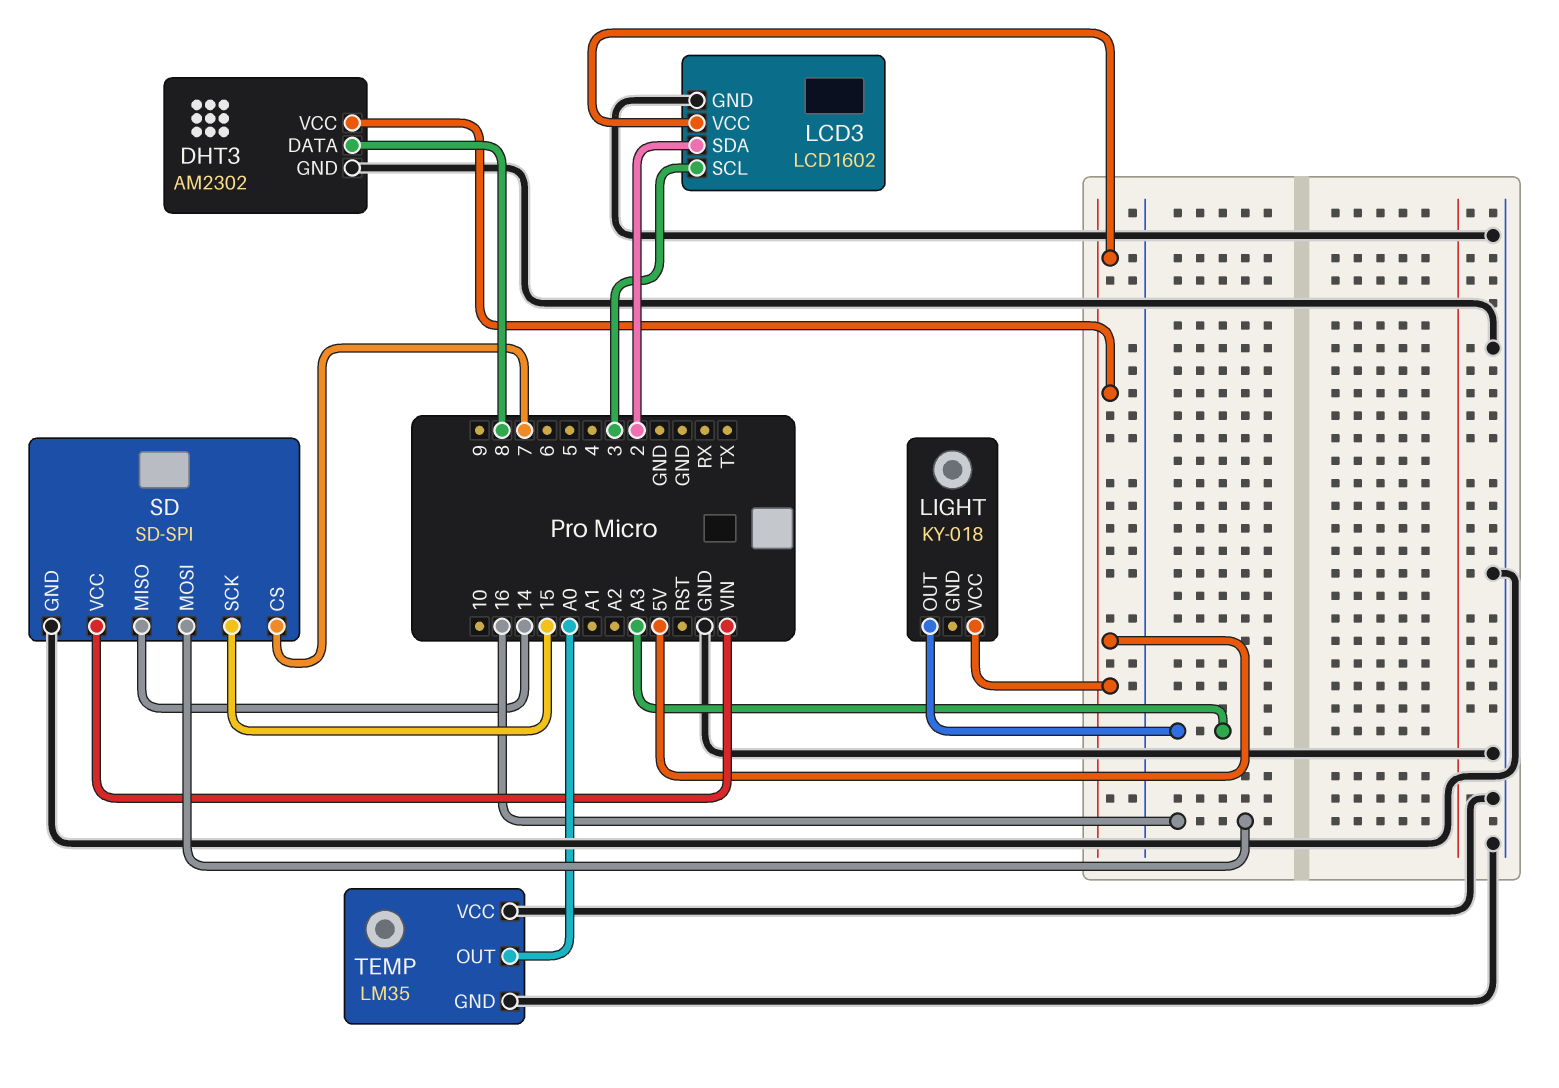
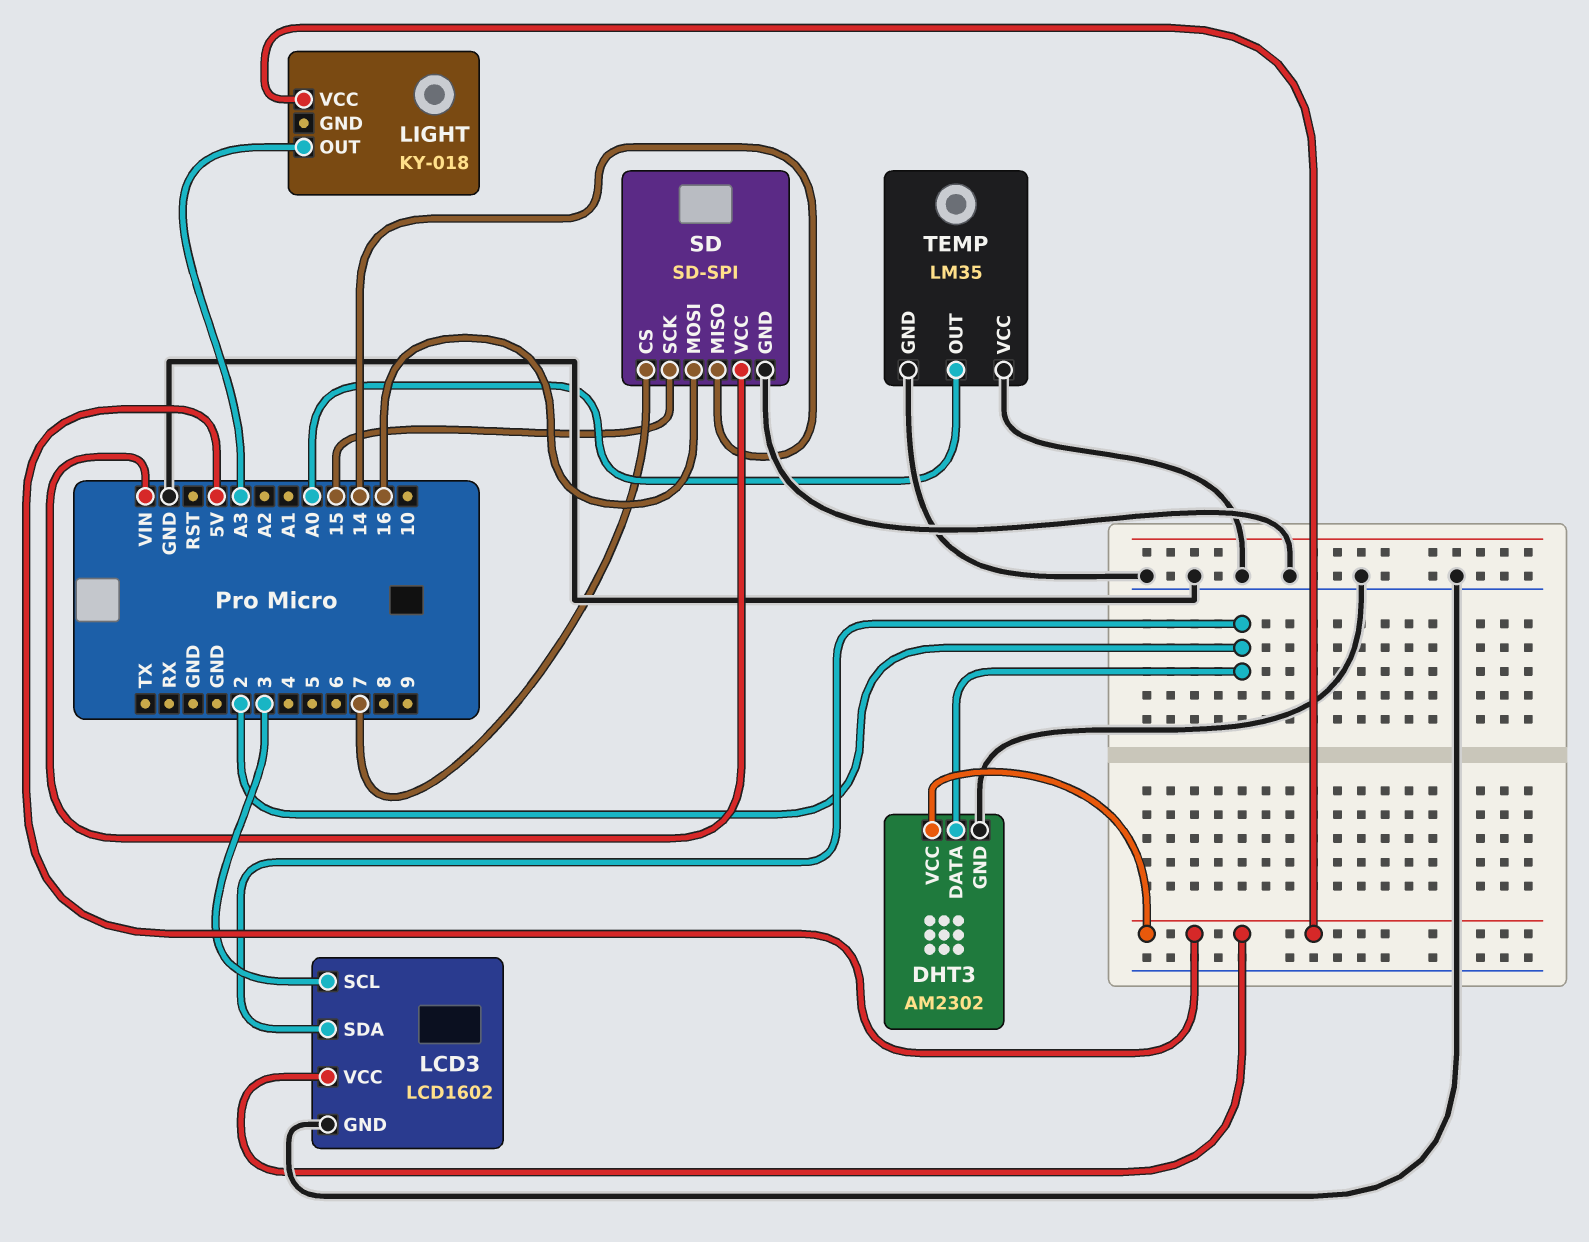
DHT3 pin DATA: 8 -> 2

